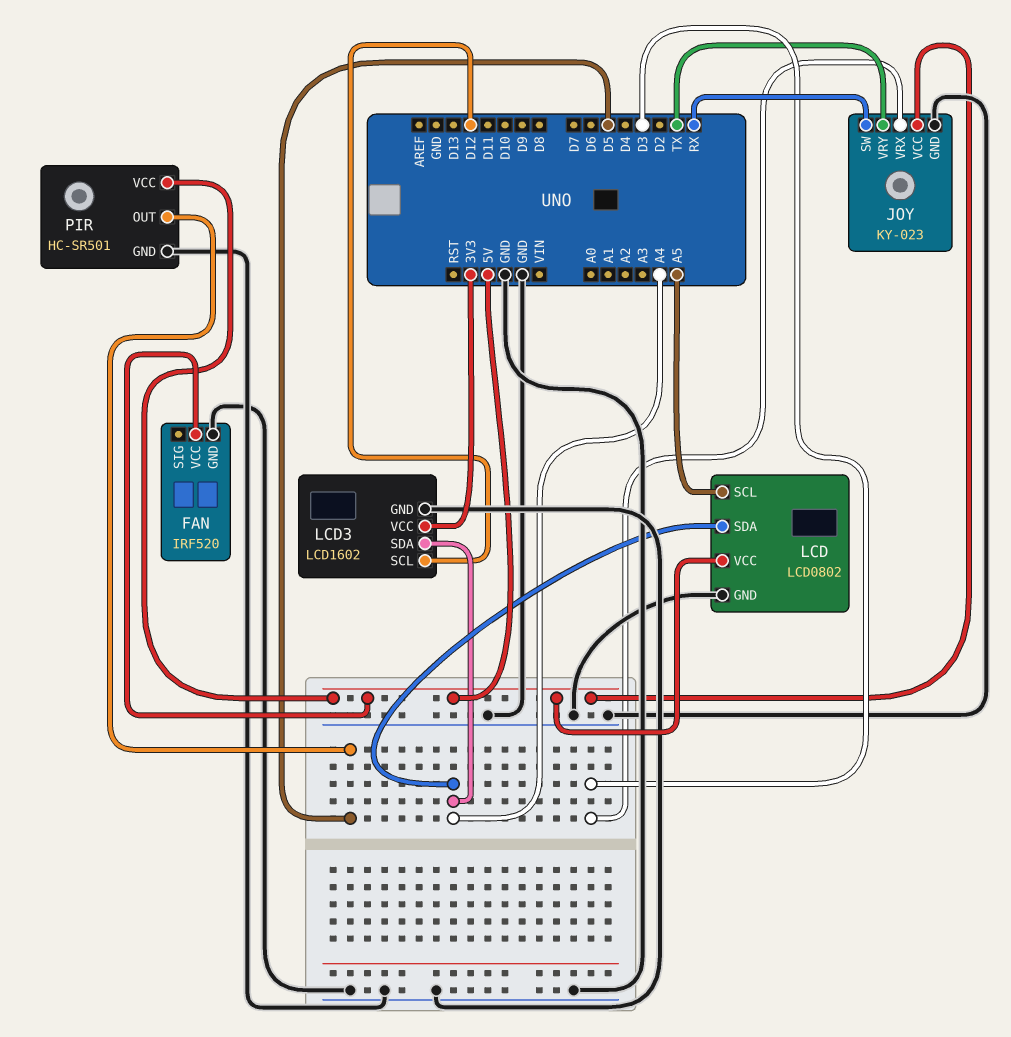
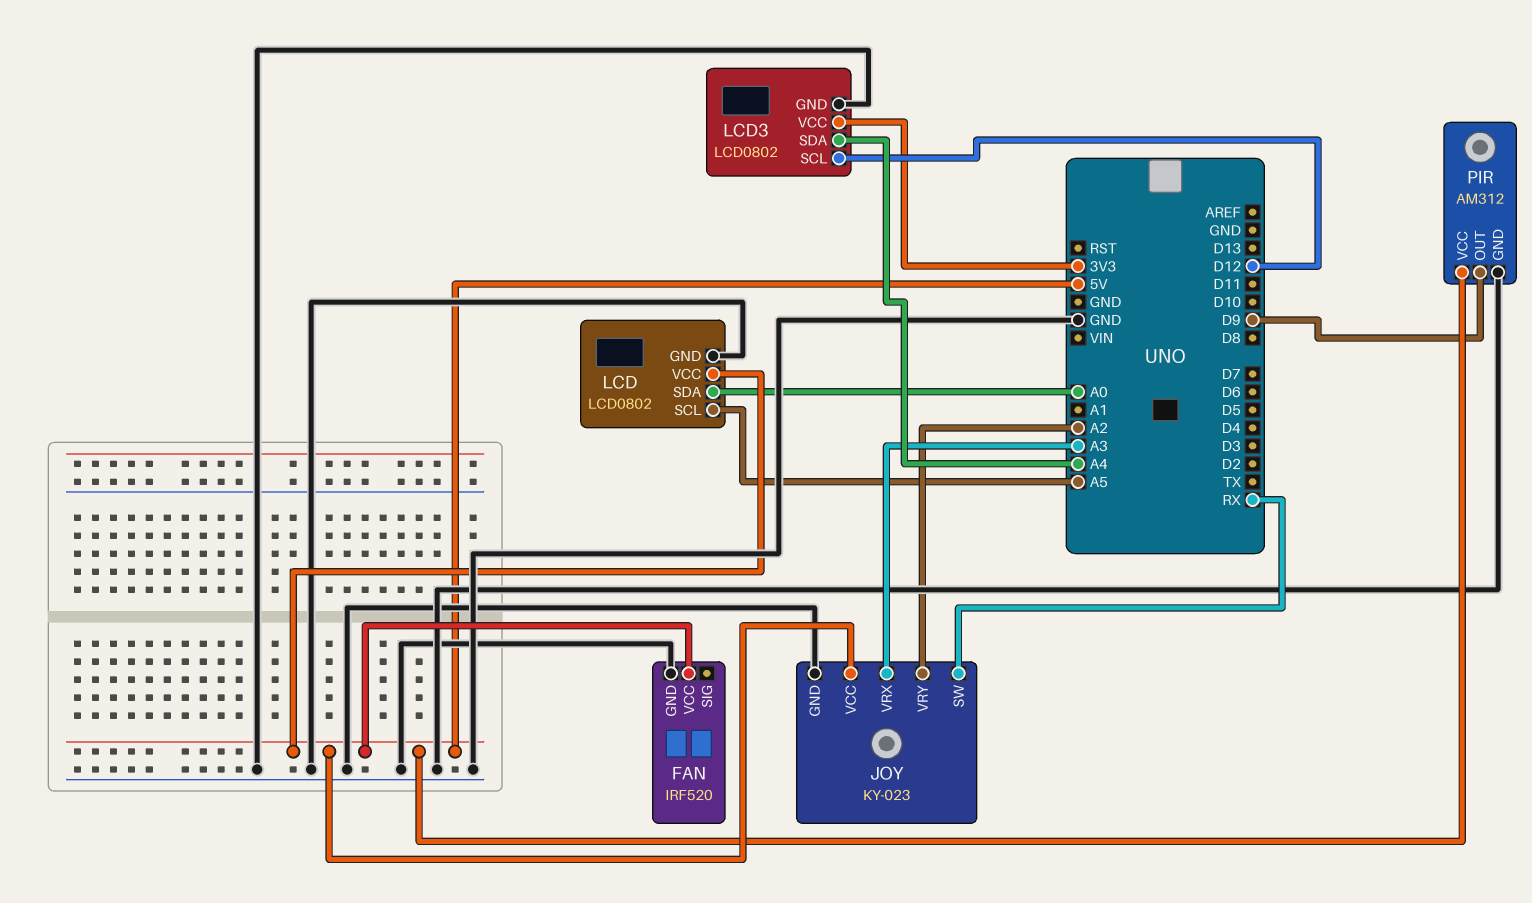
JOY pin VRX: D3 -> A3
JOY pin VRY: TX -> A2
LCD pin SDA: A4 -> A0
LCD3: LCD1602 -> LCD0802
PIR: HC-SR501 -> AM312
PIR pin OUT: D5 -> D9

